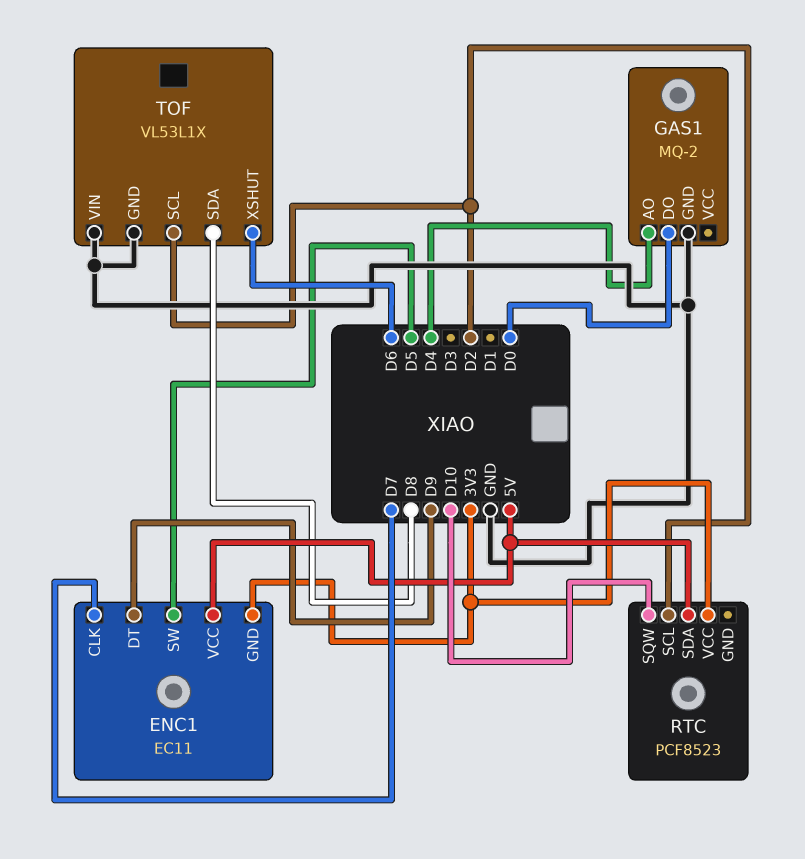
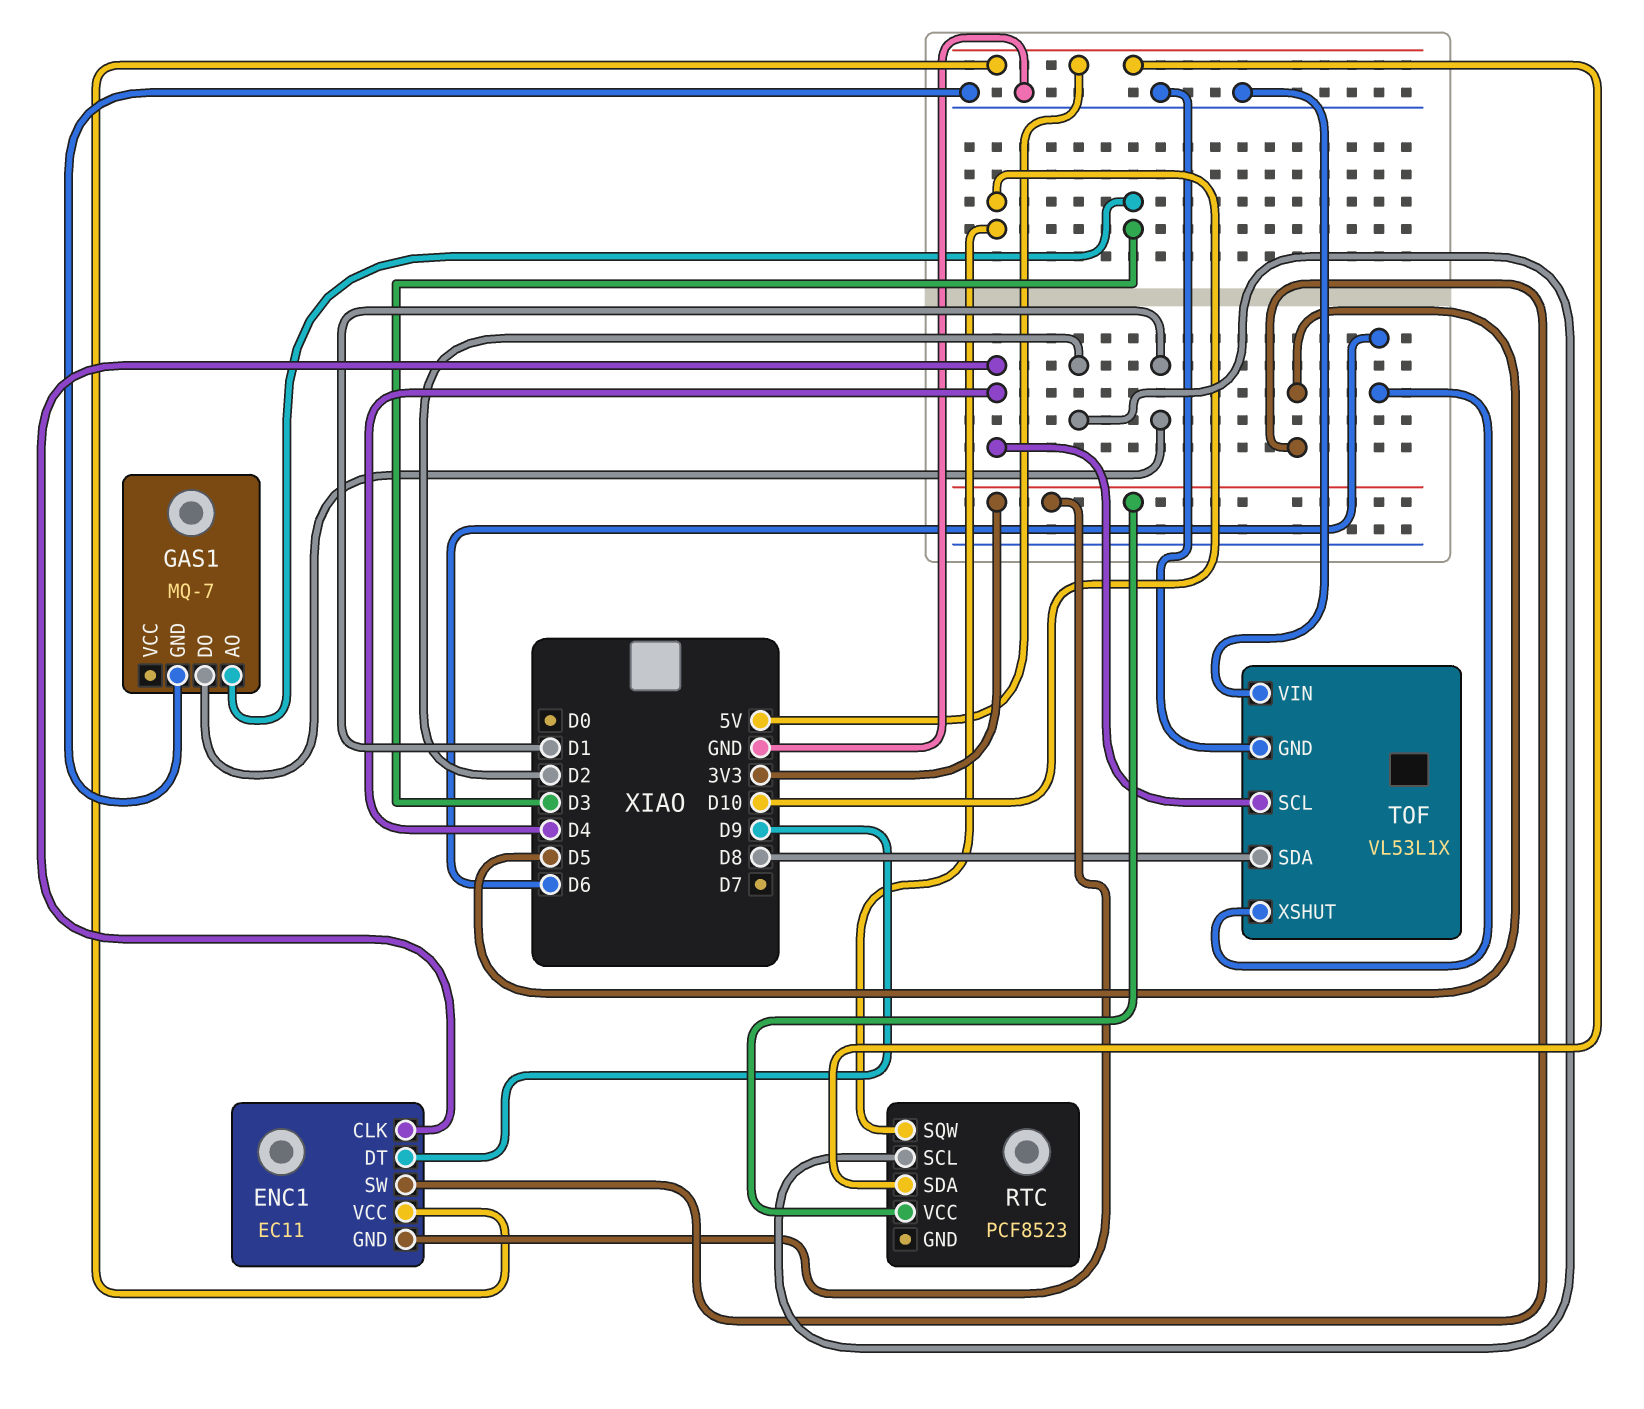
ENC1 pin CLK: D7 -> D4
GAS1: MQ-2 -> MQ-7
GAS1 pin AO: D4 -> D3
GAS1 pin DO: D0 -> D1
TOF pin SCL: D2 -> D4

